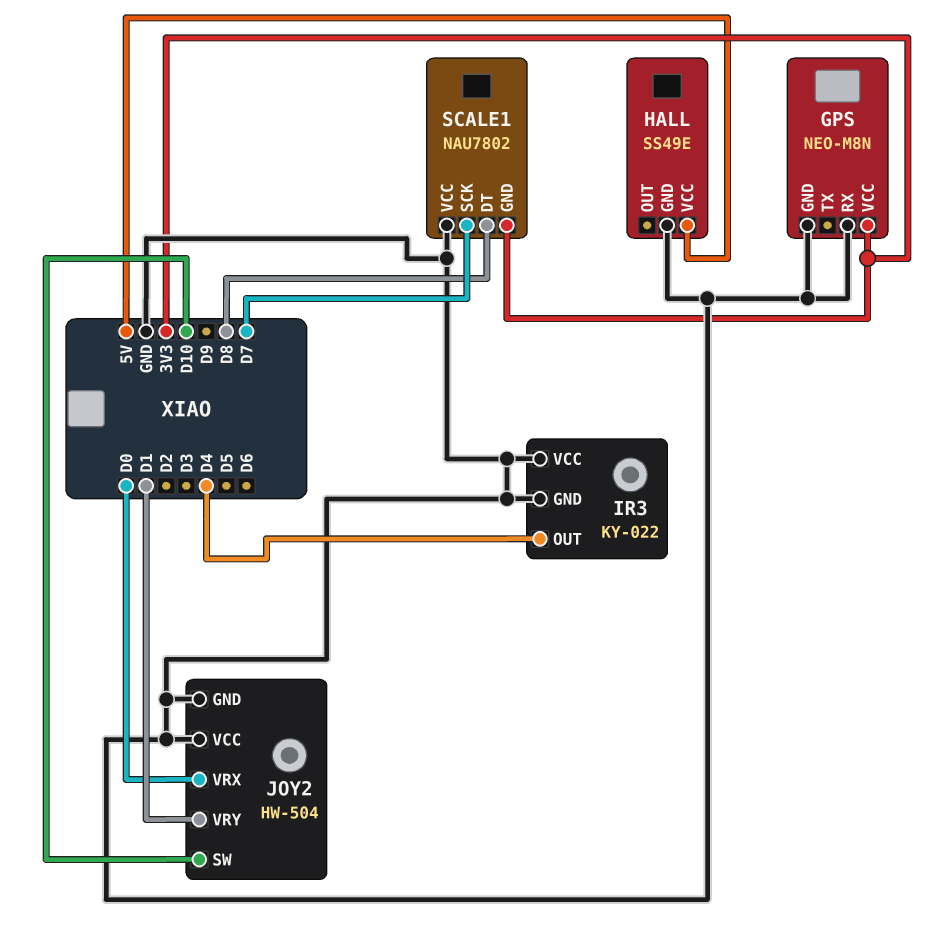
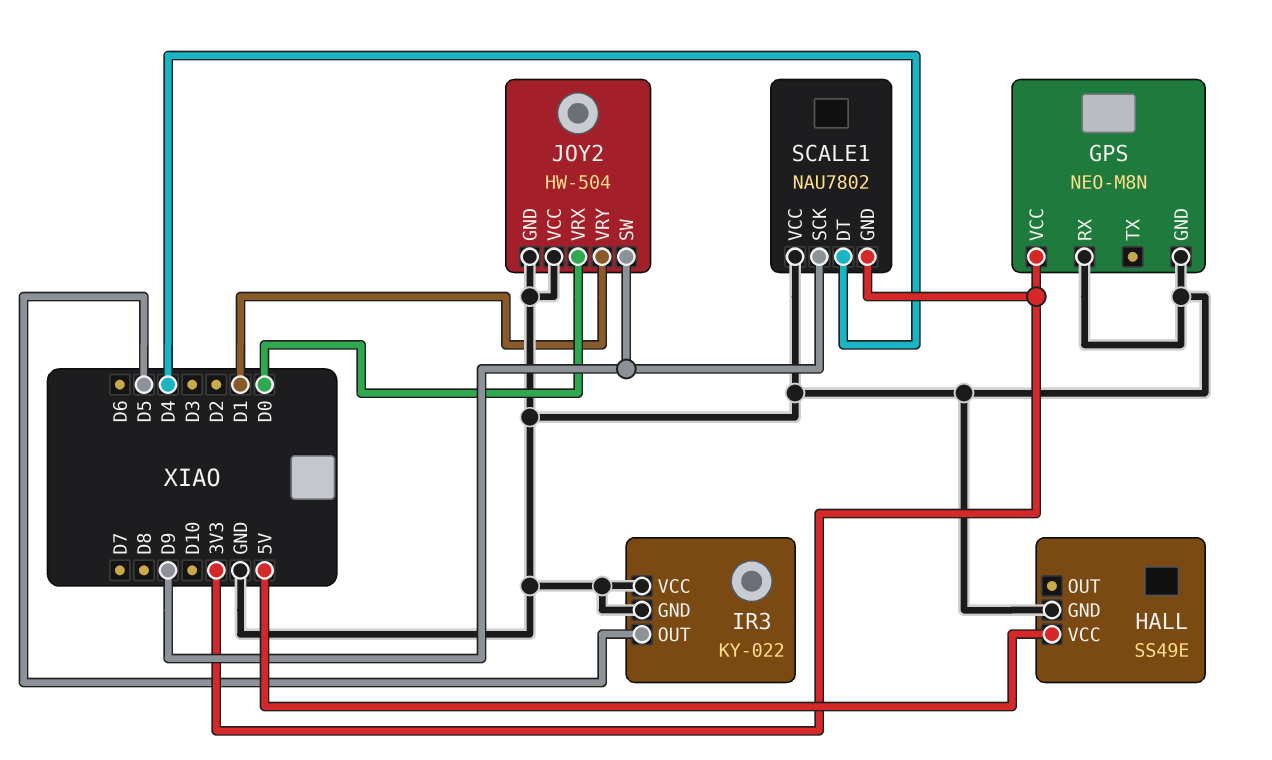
IR3 pin OUT: D4 -> D5
JOY2 pin SW: D10 -> D9
SCALE1 pin DT: D8 -> D4
SCALE1 pin SCK: D7 -> D9

